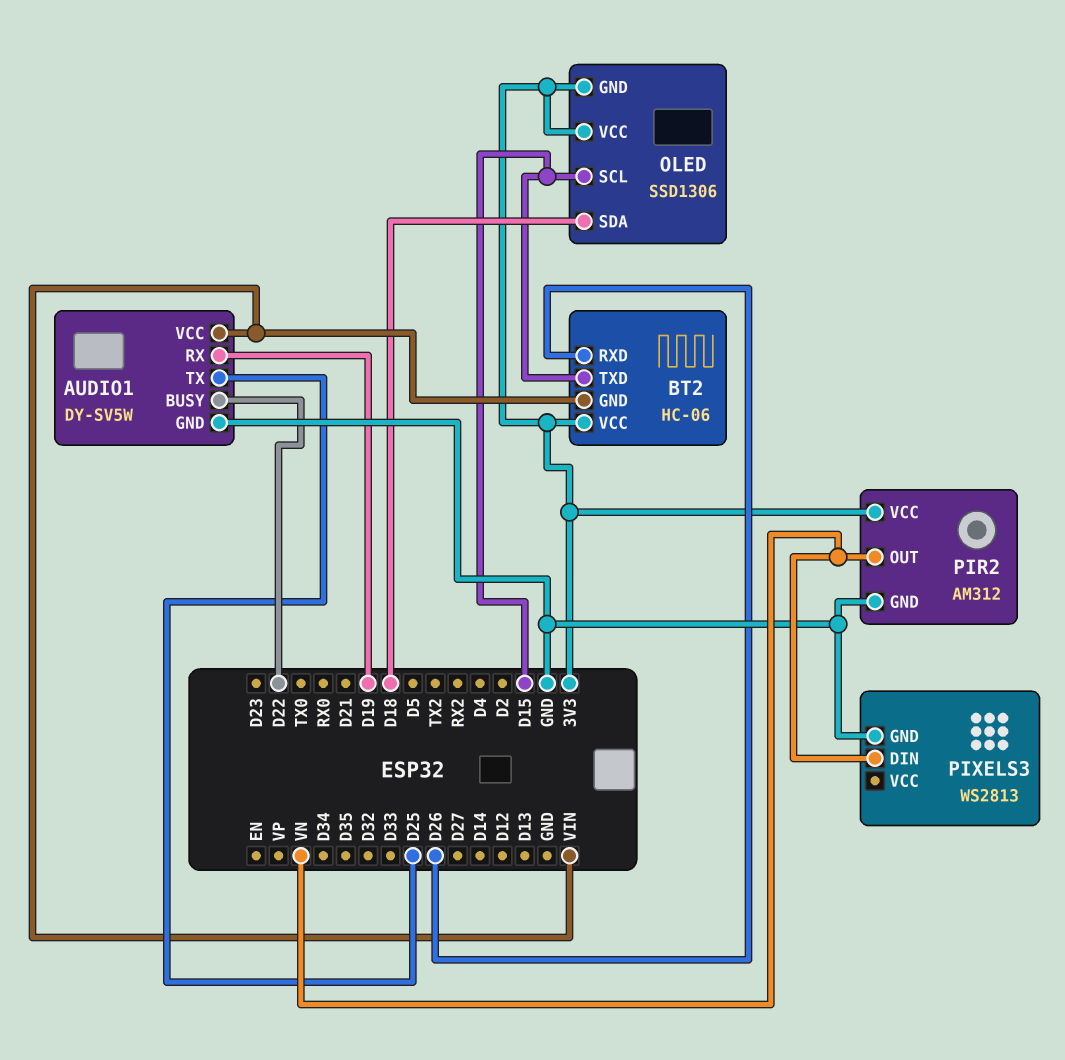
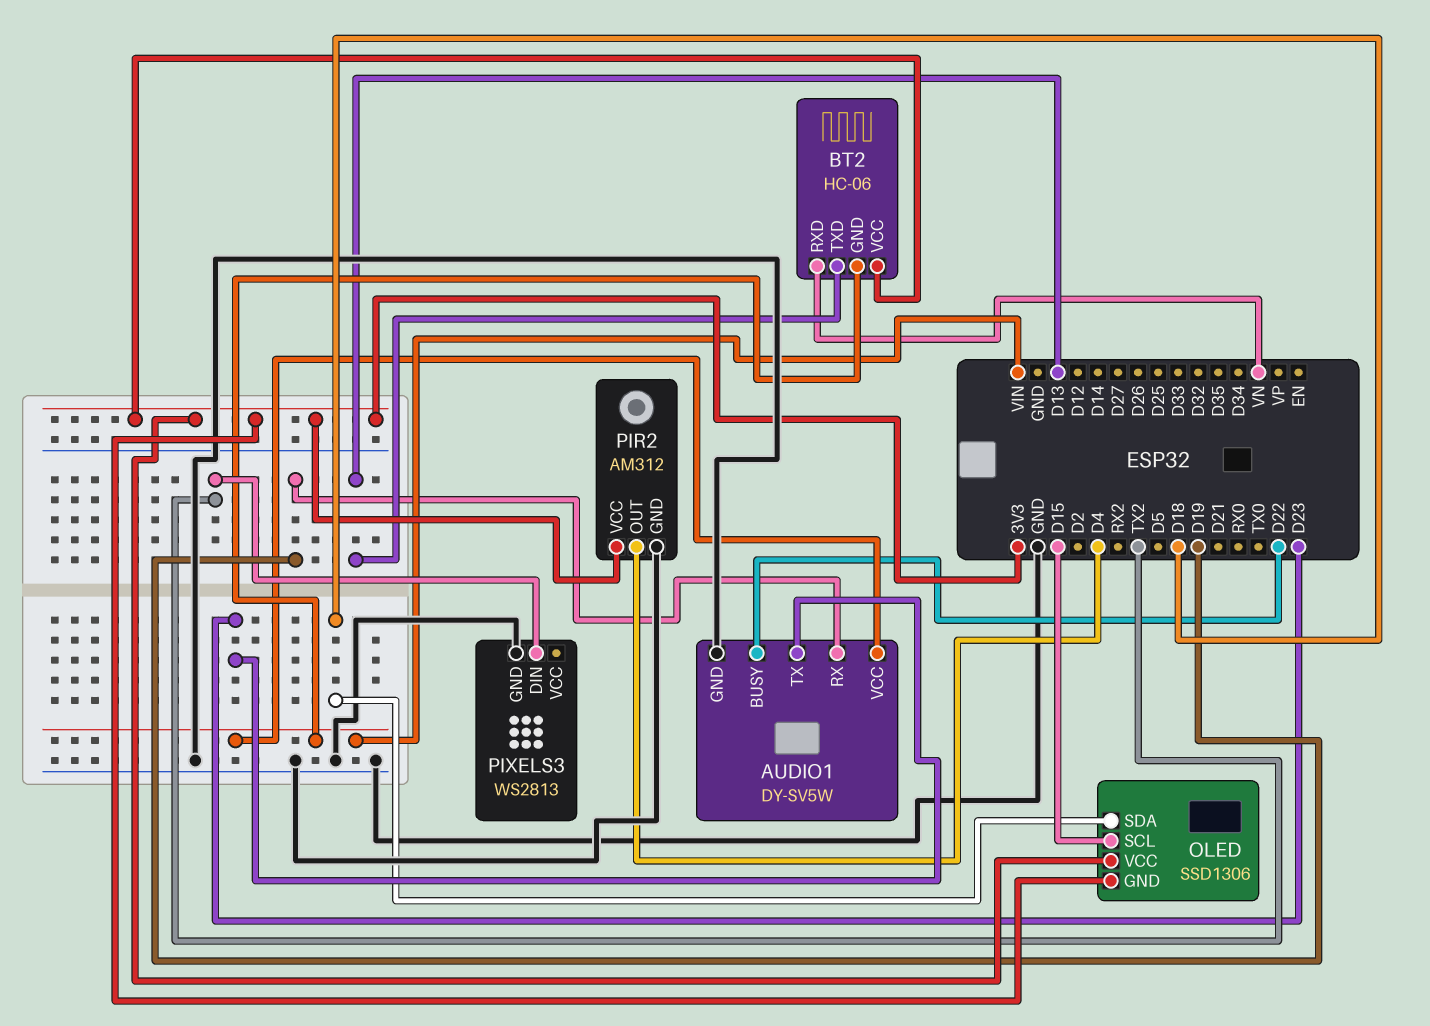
AUDIO1 pin TX: D25 -> D23
BT2 pin RXD: D26 -> VN
BT2 pin TXD: D15 -> D13
PIR2 pin OUT: VN -> D4
PIXELS3 pin DIN: VN -> TX2

